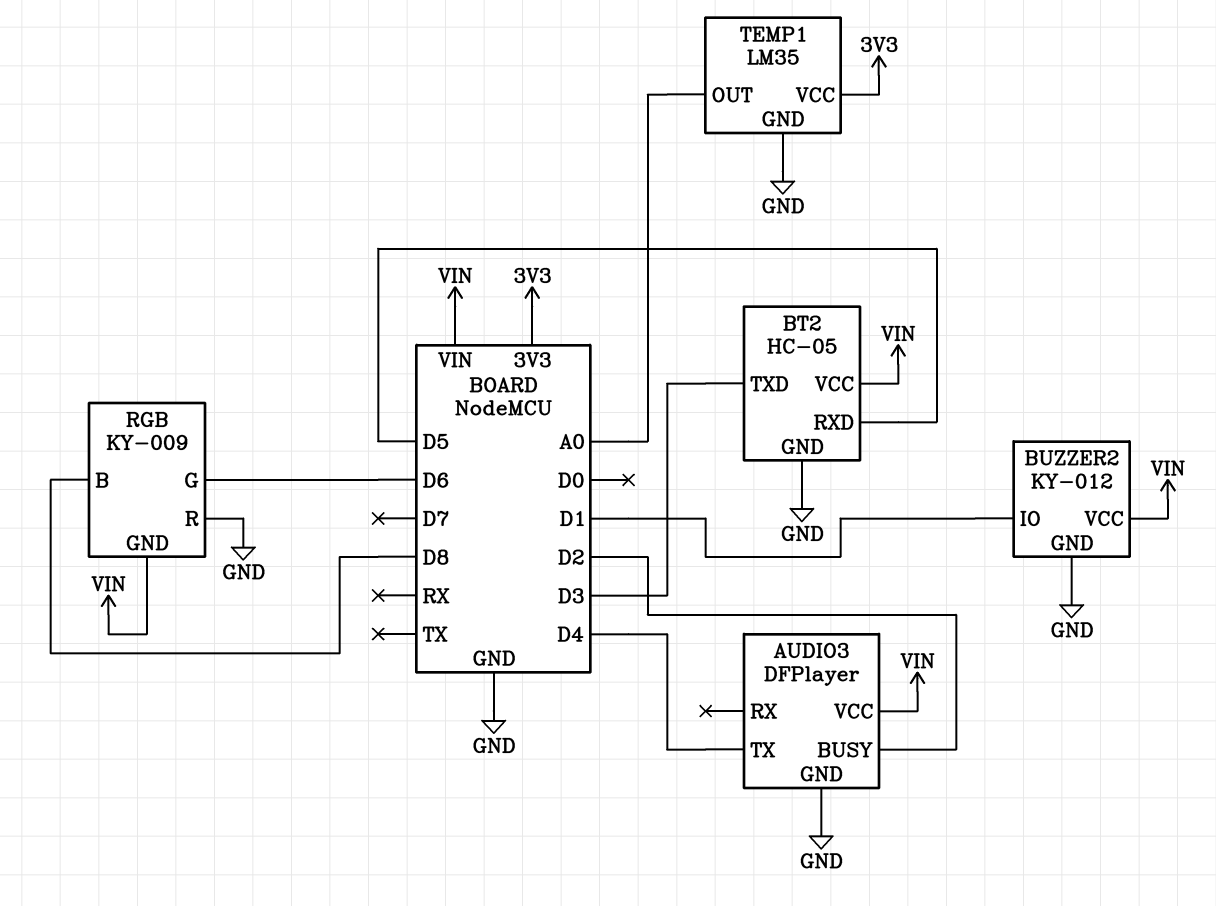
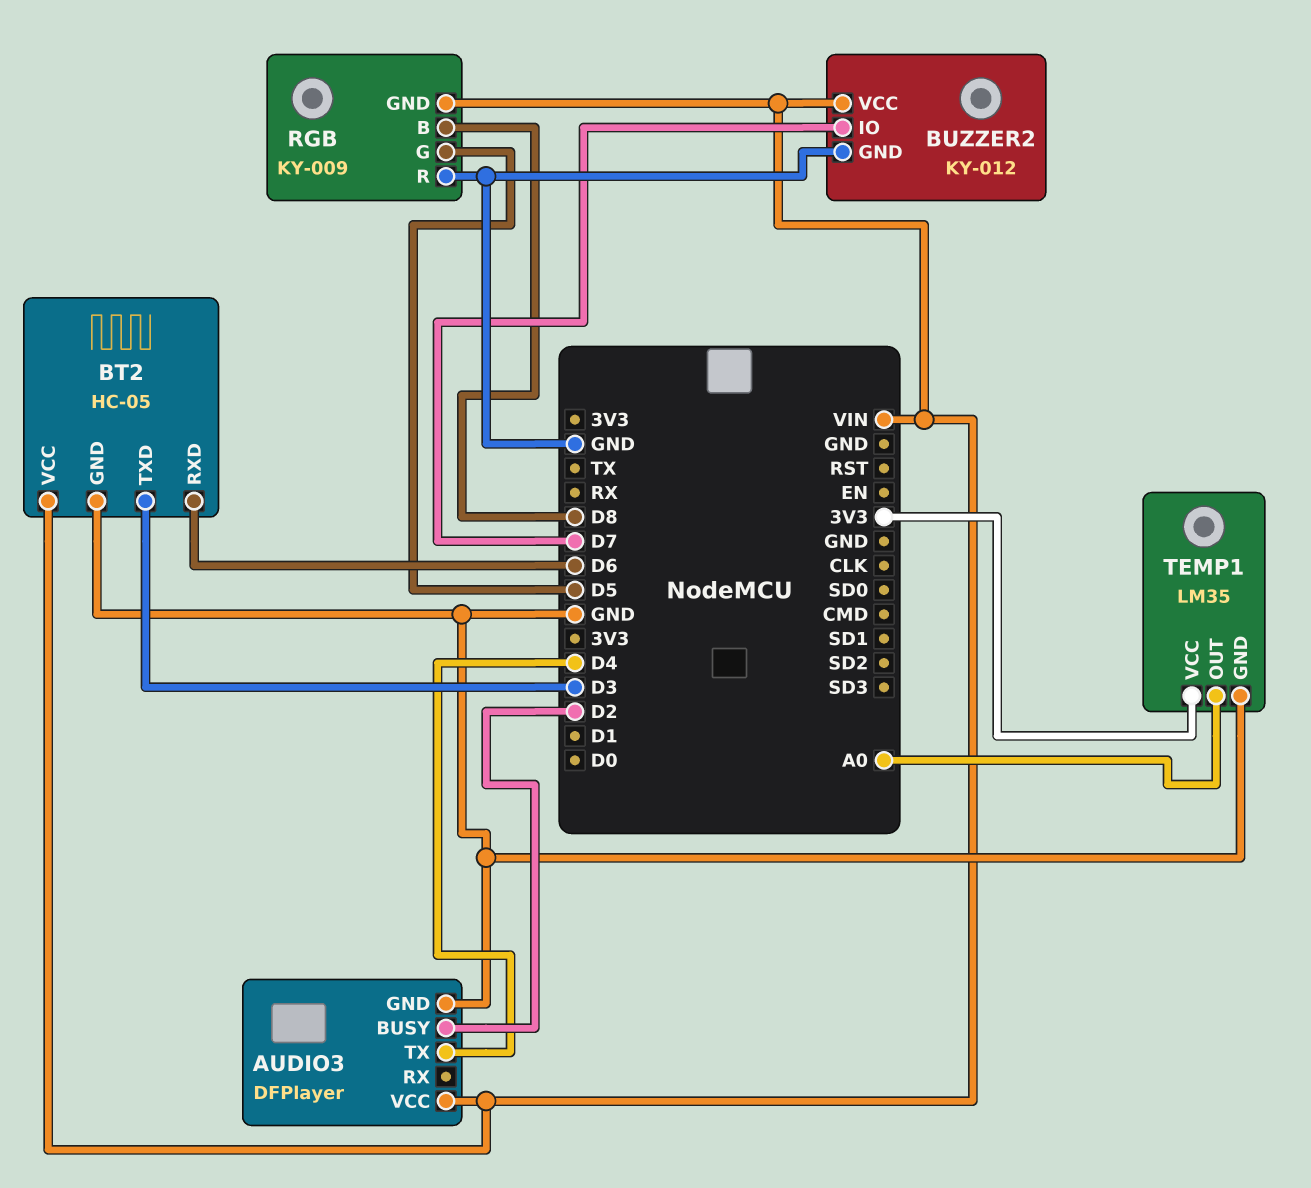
BT2 pin RXD: D5 -> D6
BUZZER2 pin IO: D1 -> D7
RGB pin G: D6 -> D5

